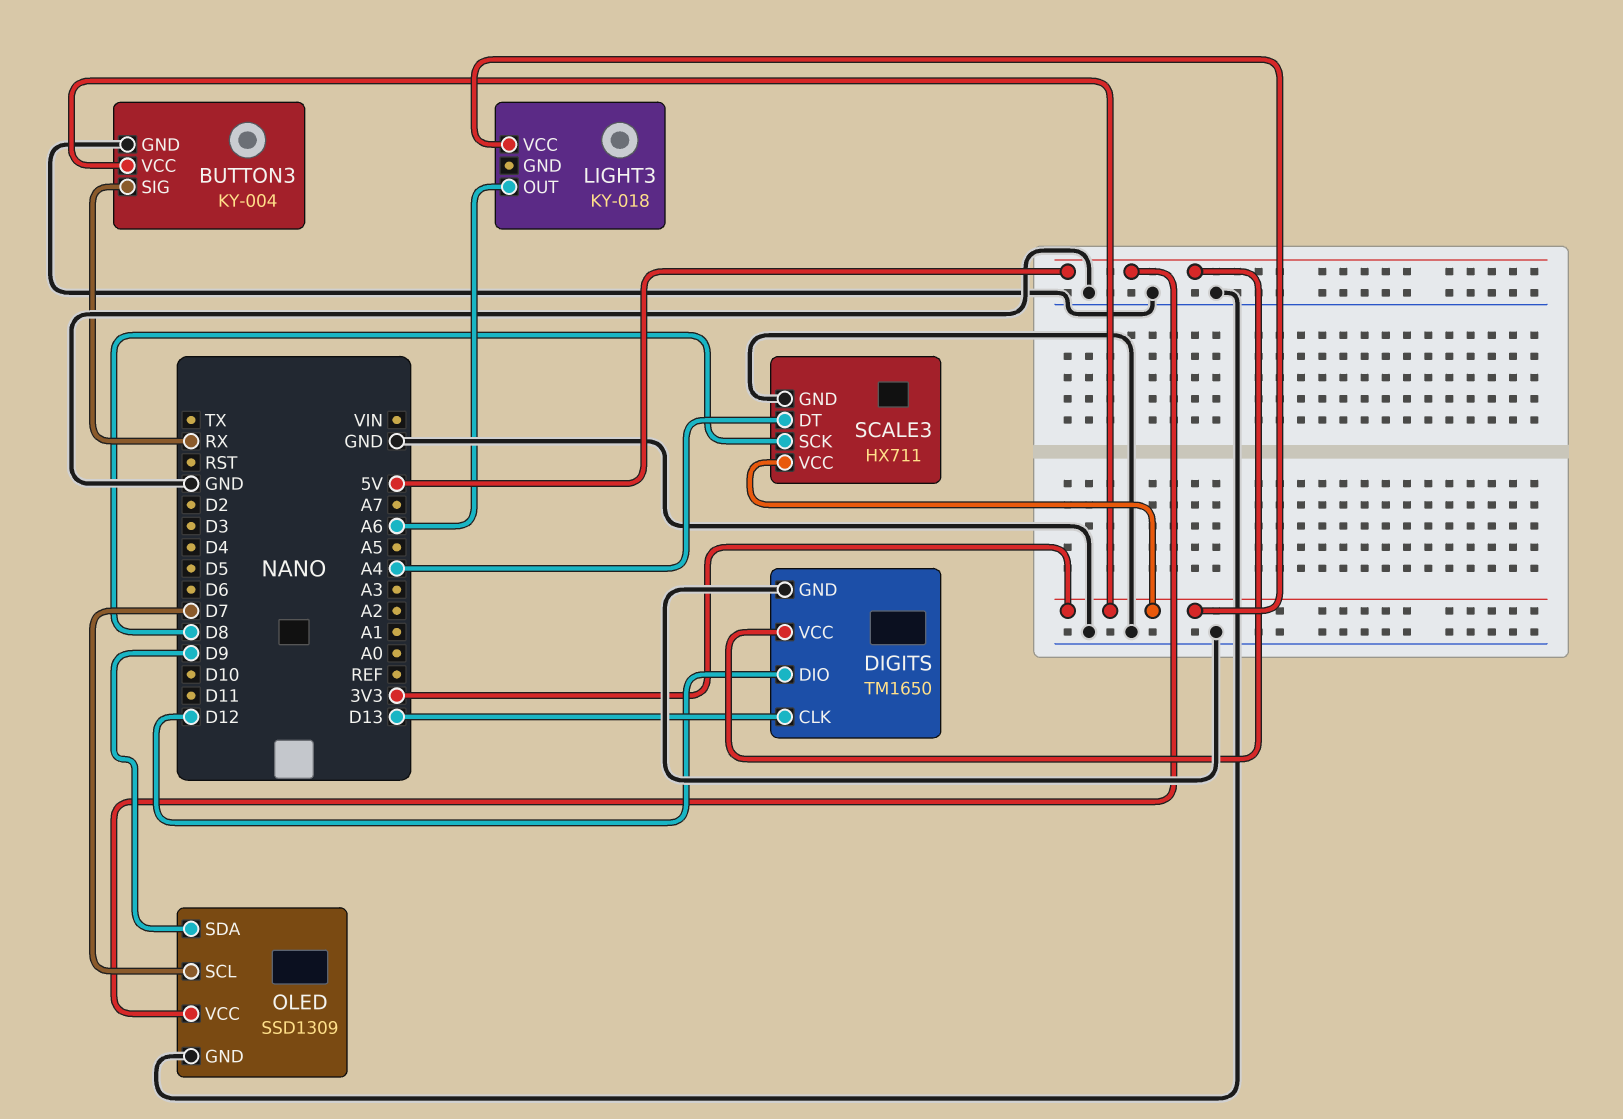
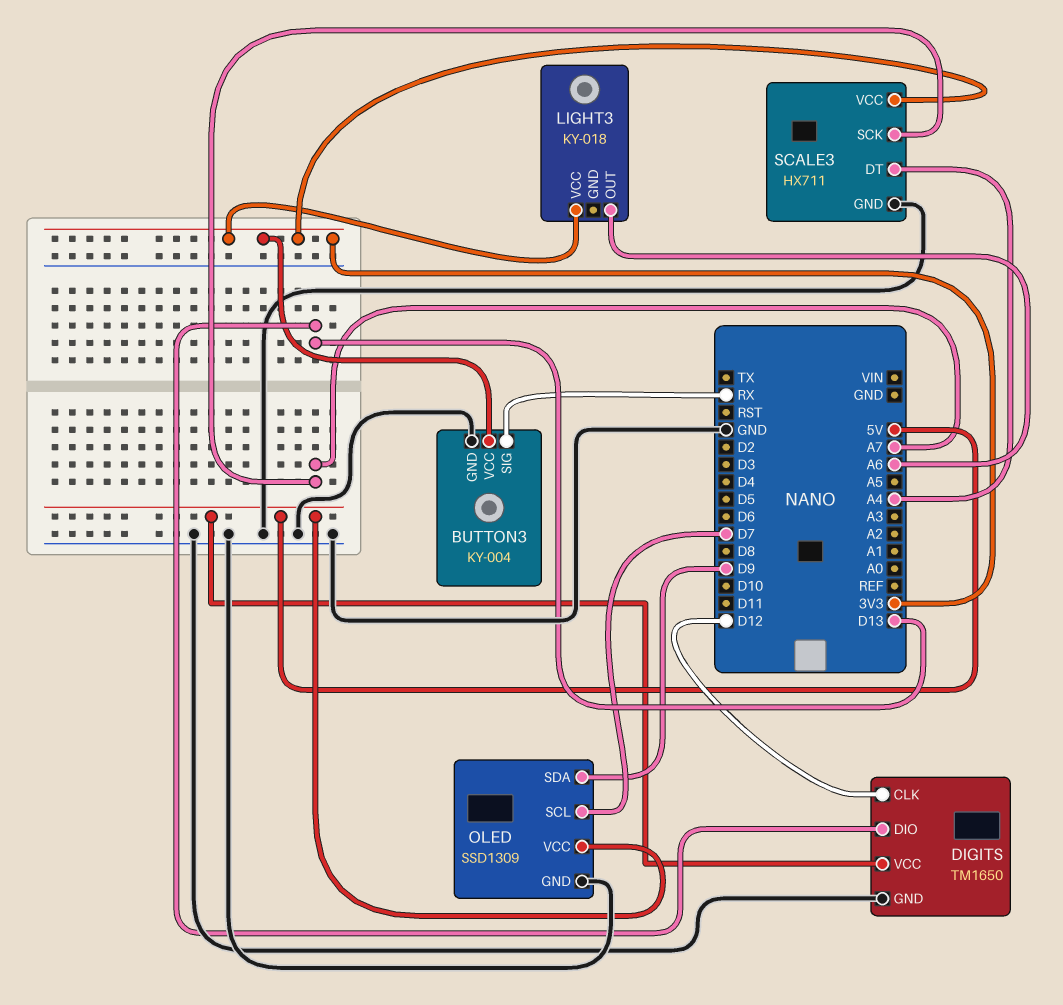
DIGITS pin CLK: D13 -> D12
DIGITS pin DIO: D12 -> D13
SCALE3 pin SCK: D8 -> A7

